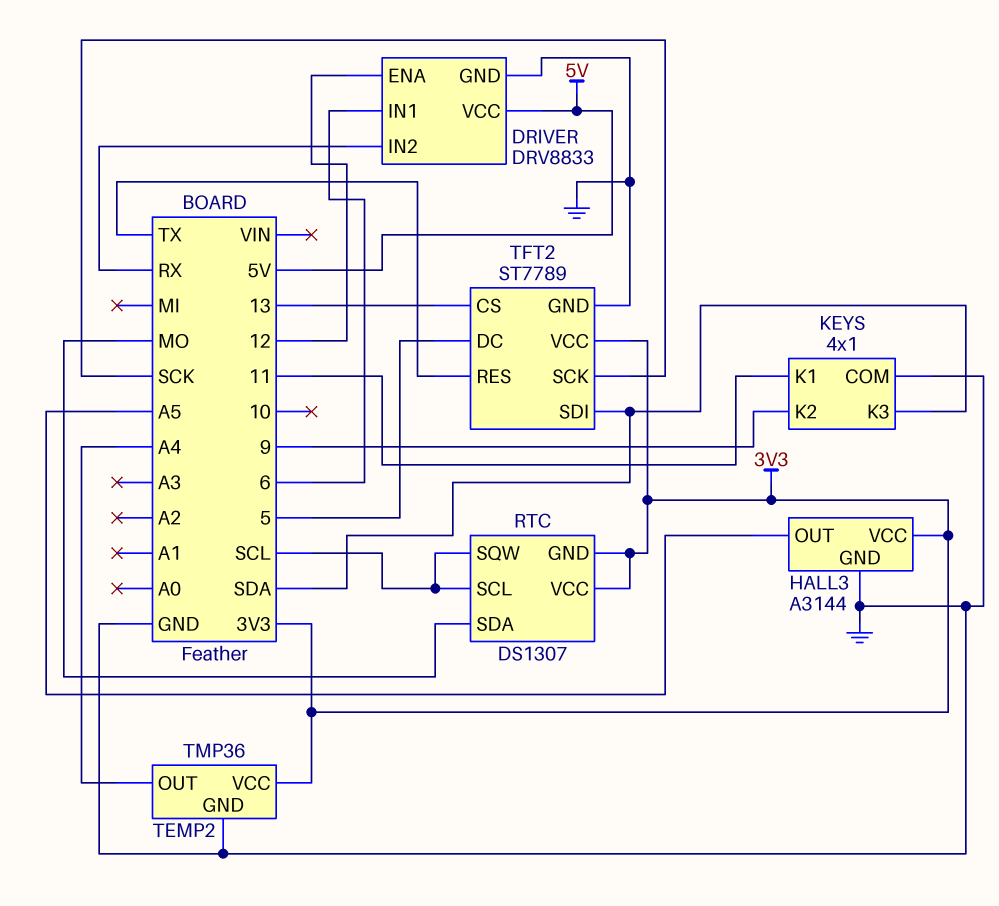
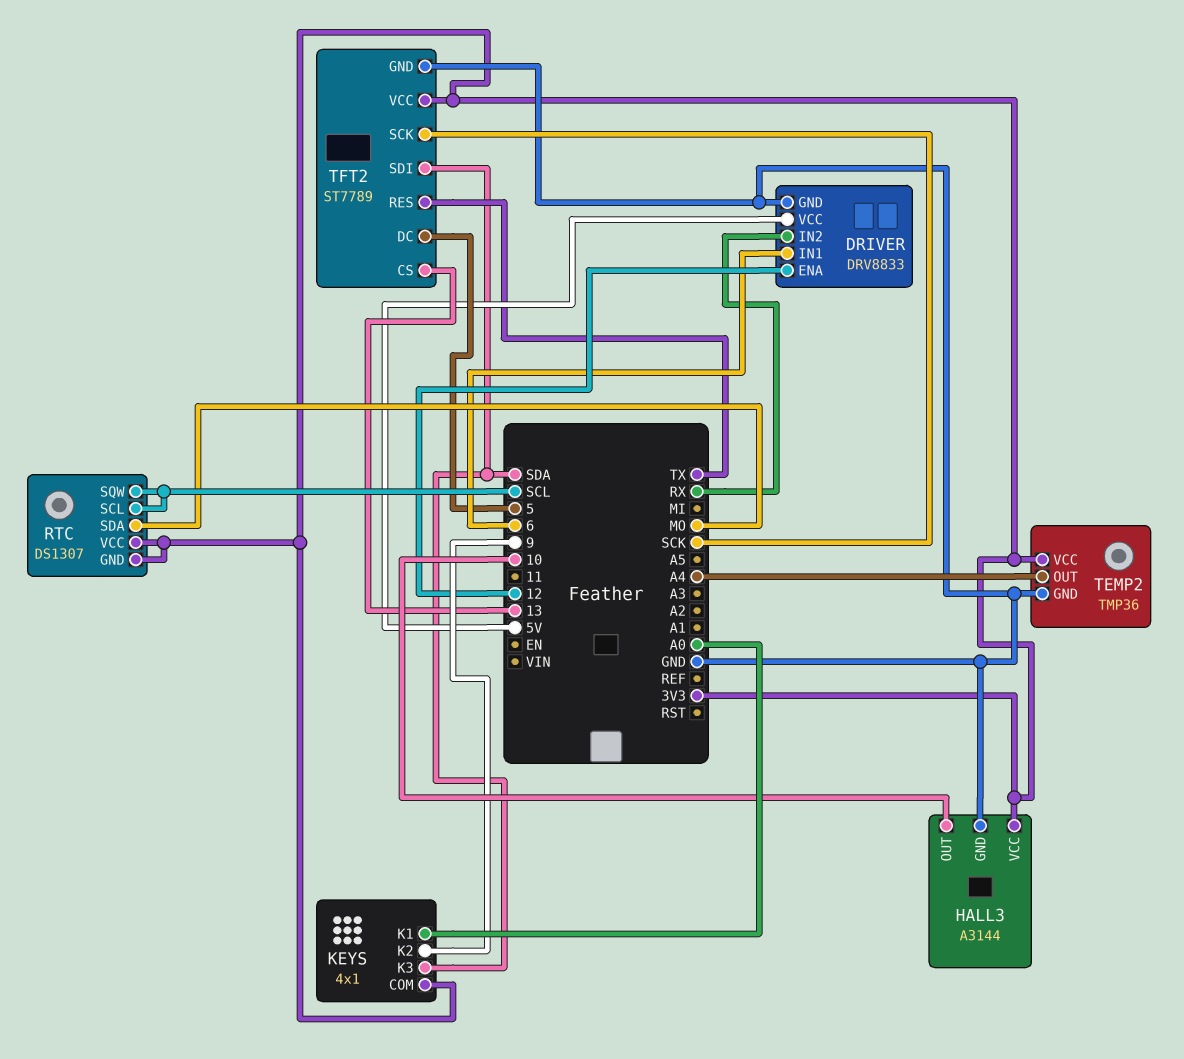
HALL3 pin OUT: A5 -> 10
KEYS pin COM: GND -> 3V3
KEYS pin K1: 11 -> A0

